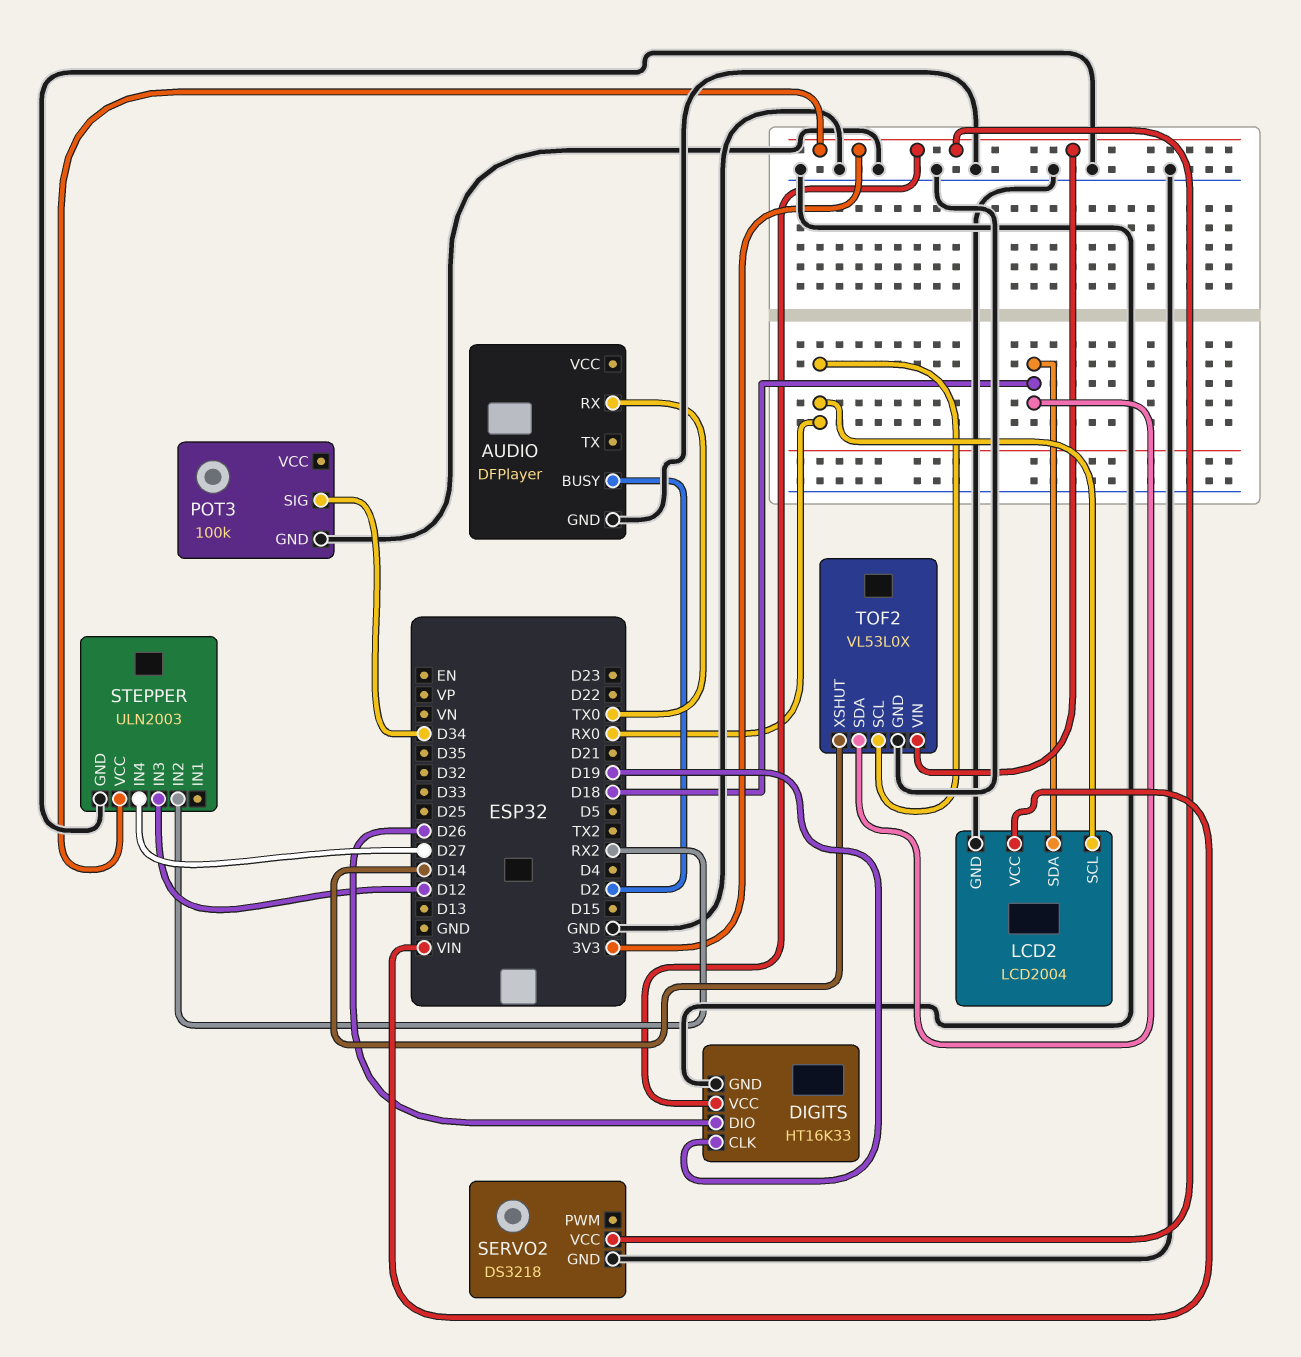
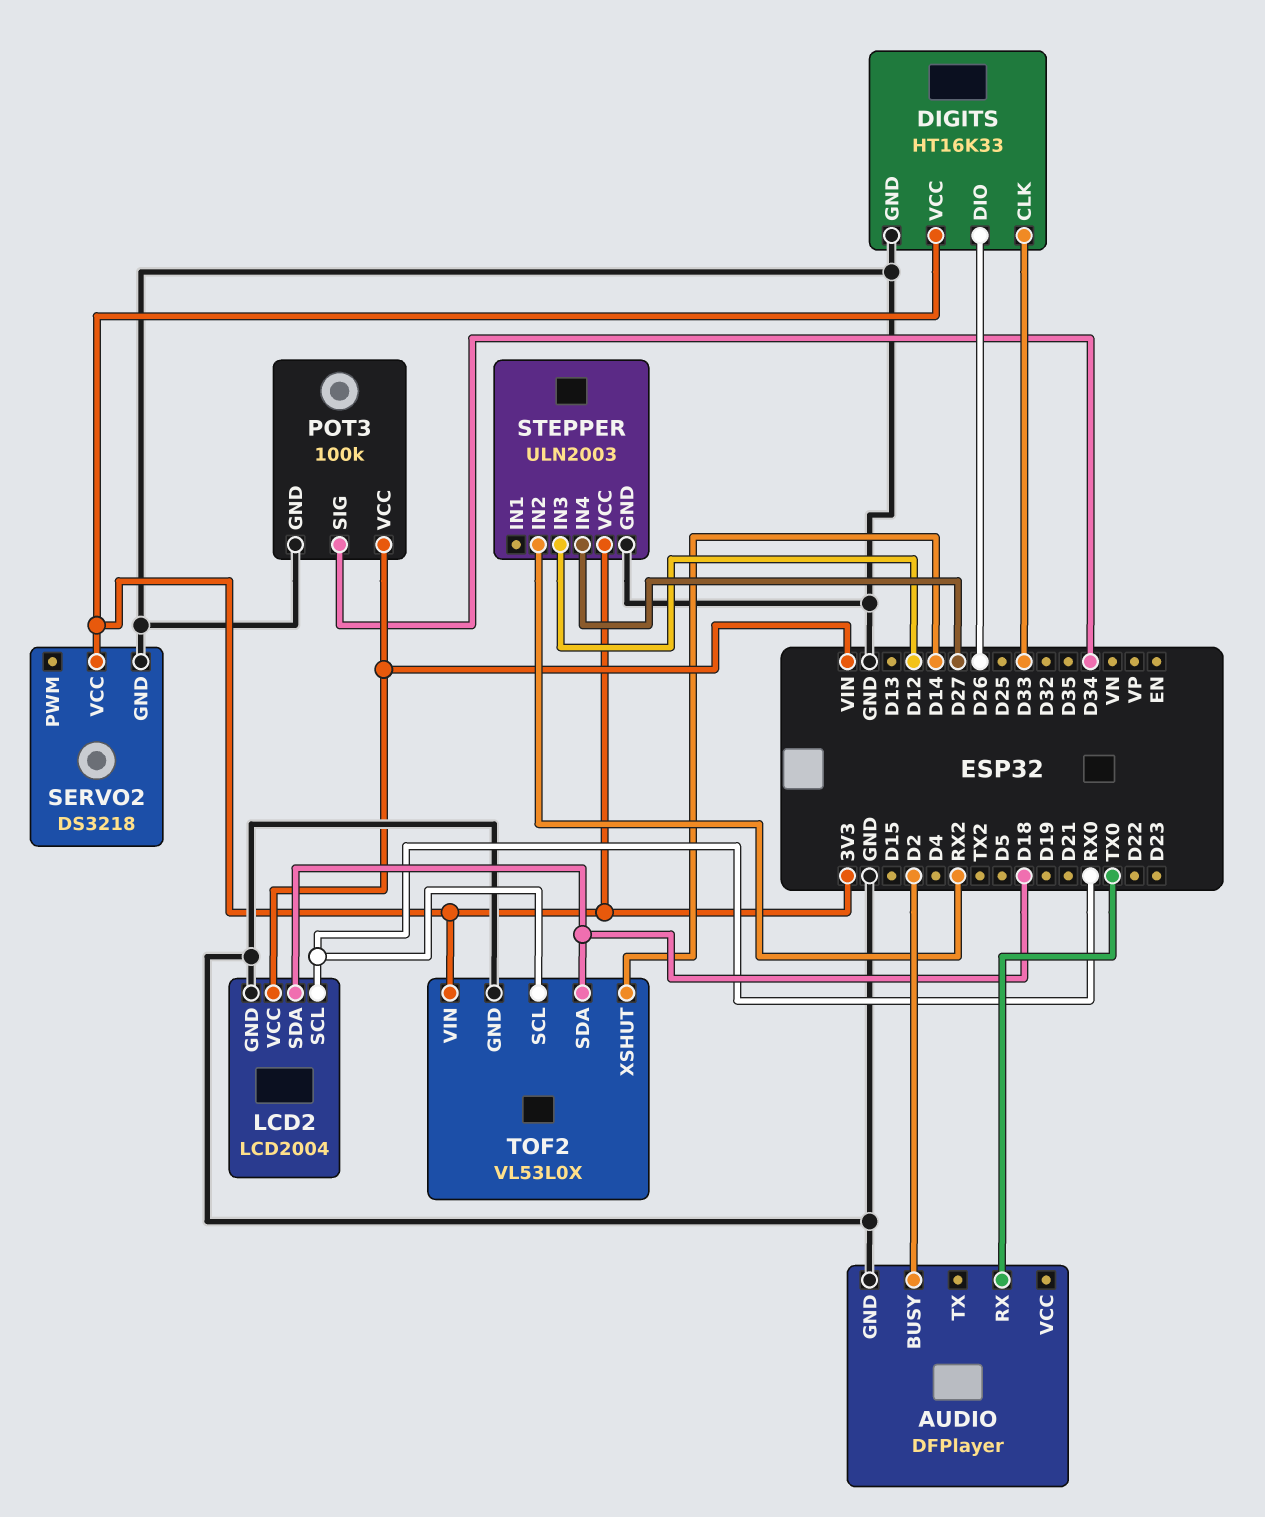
DIGITS pin CLK: D19 -> D33
POT3 pin VCC: none -> VIN

